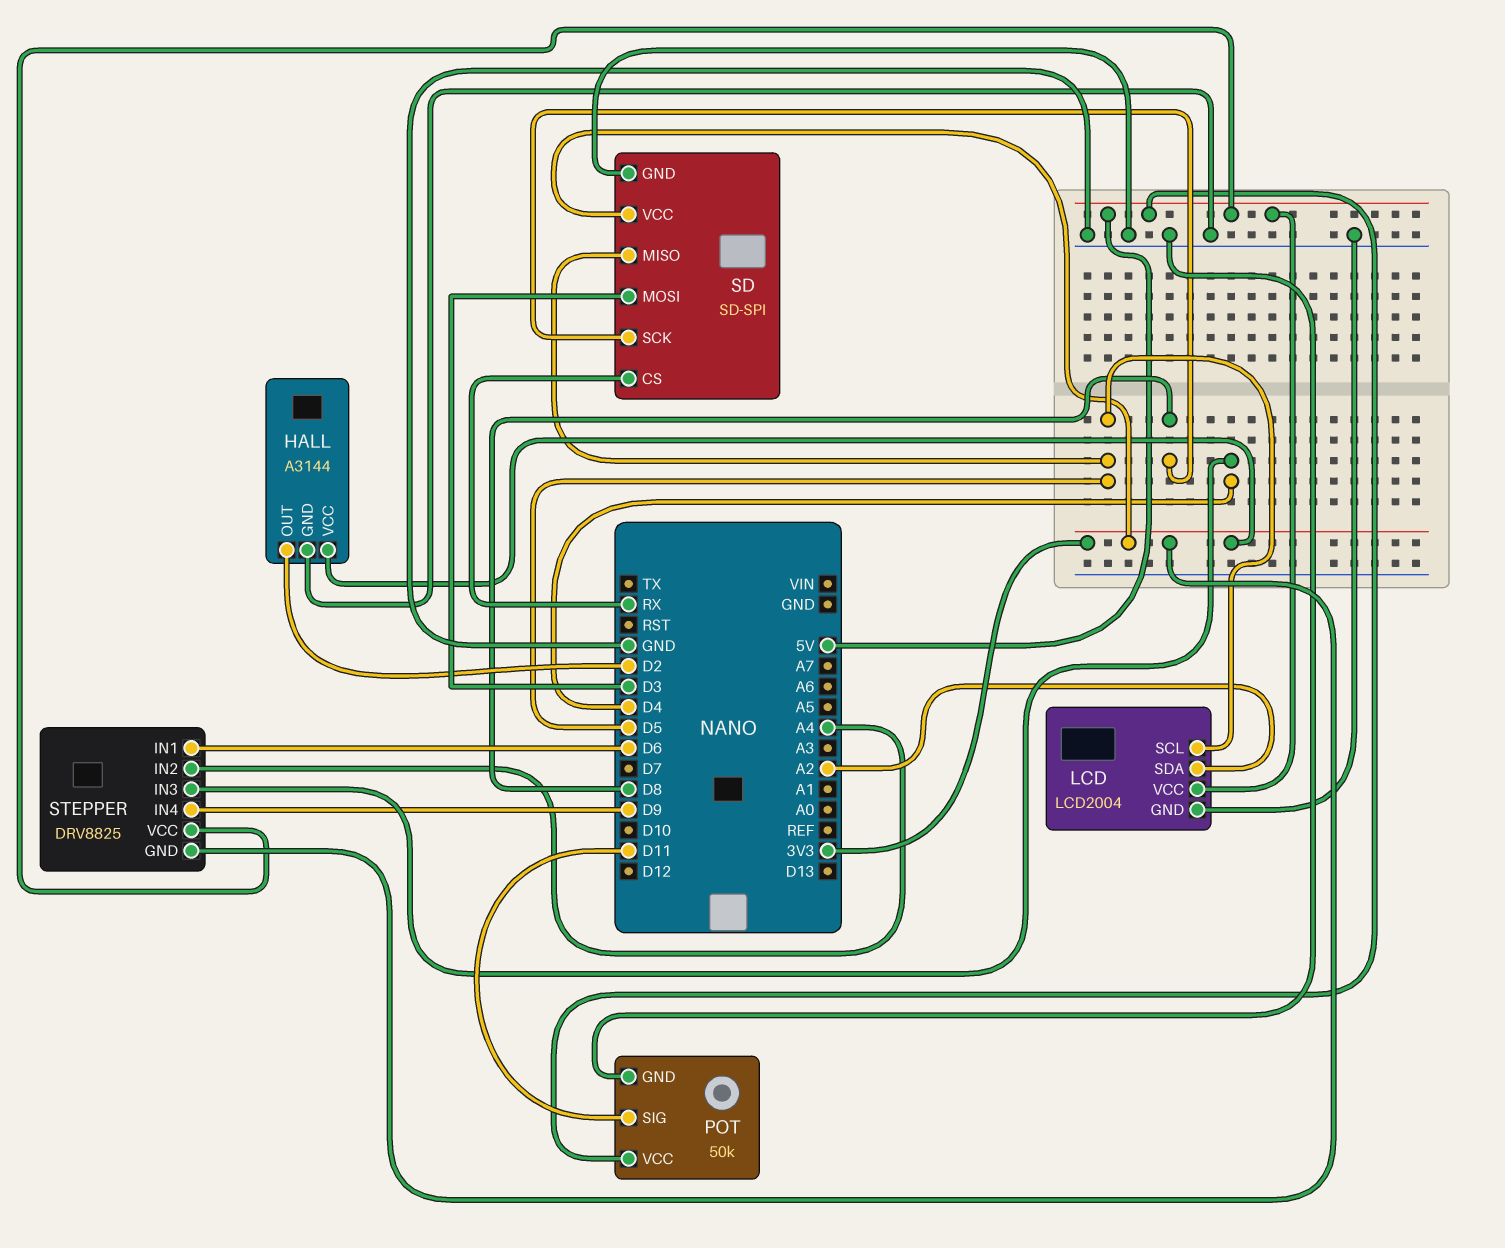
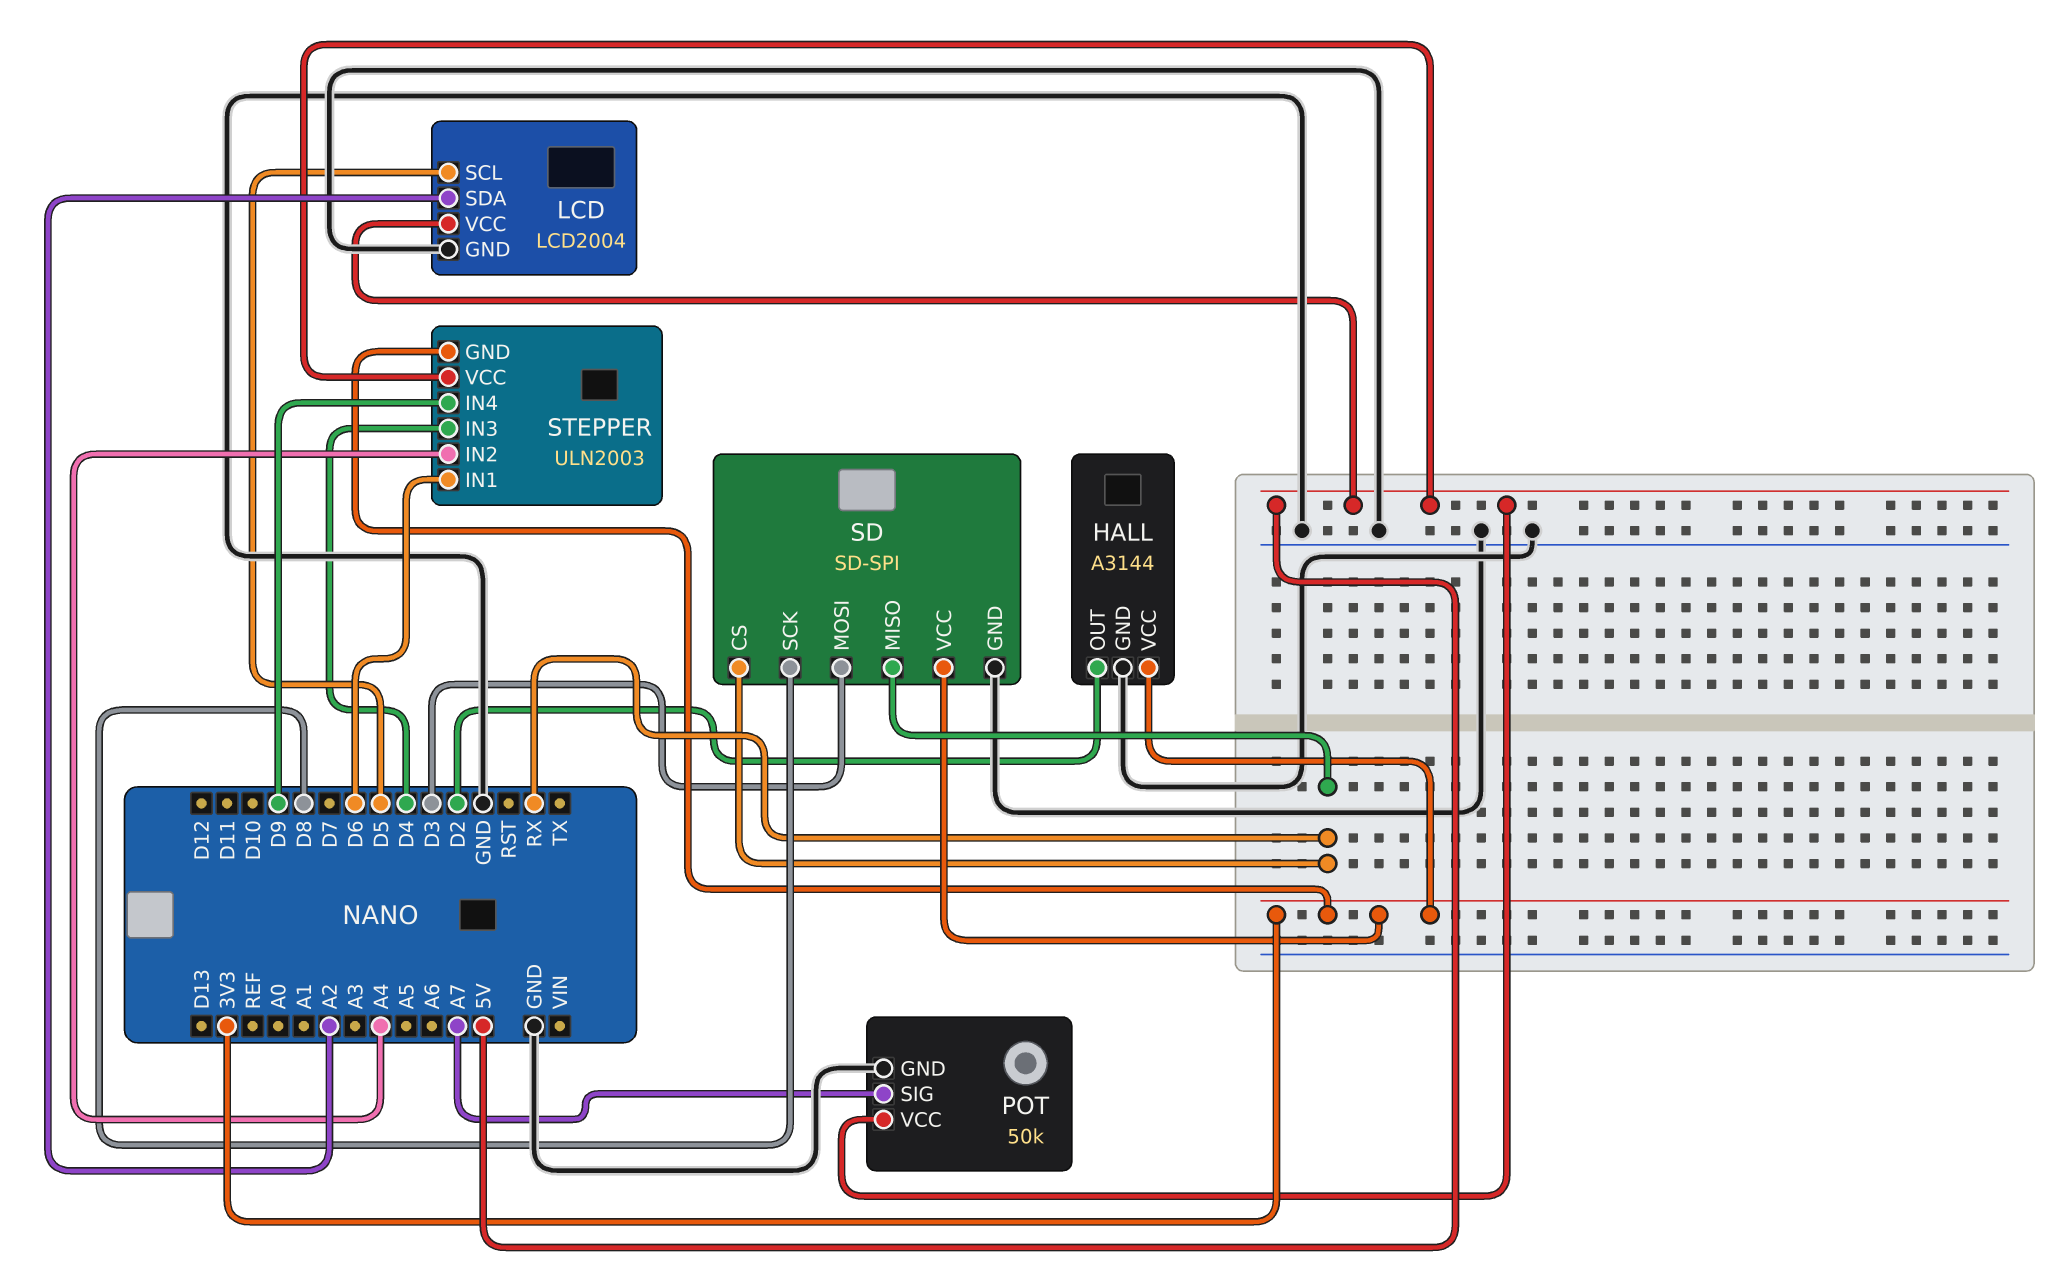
POT pin SIG: D11 -> A7
SD pin MISO: D5 -> RX
STEPPER: DRV8825 -> ULN2003

